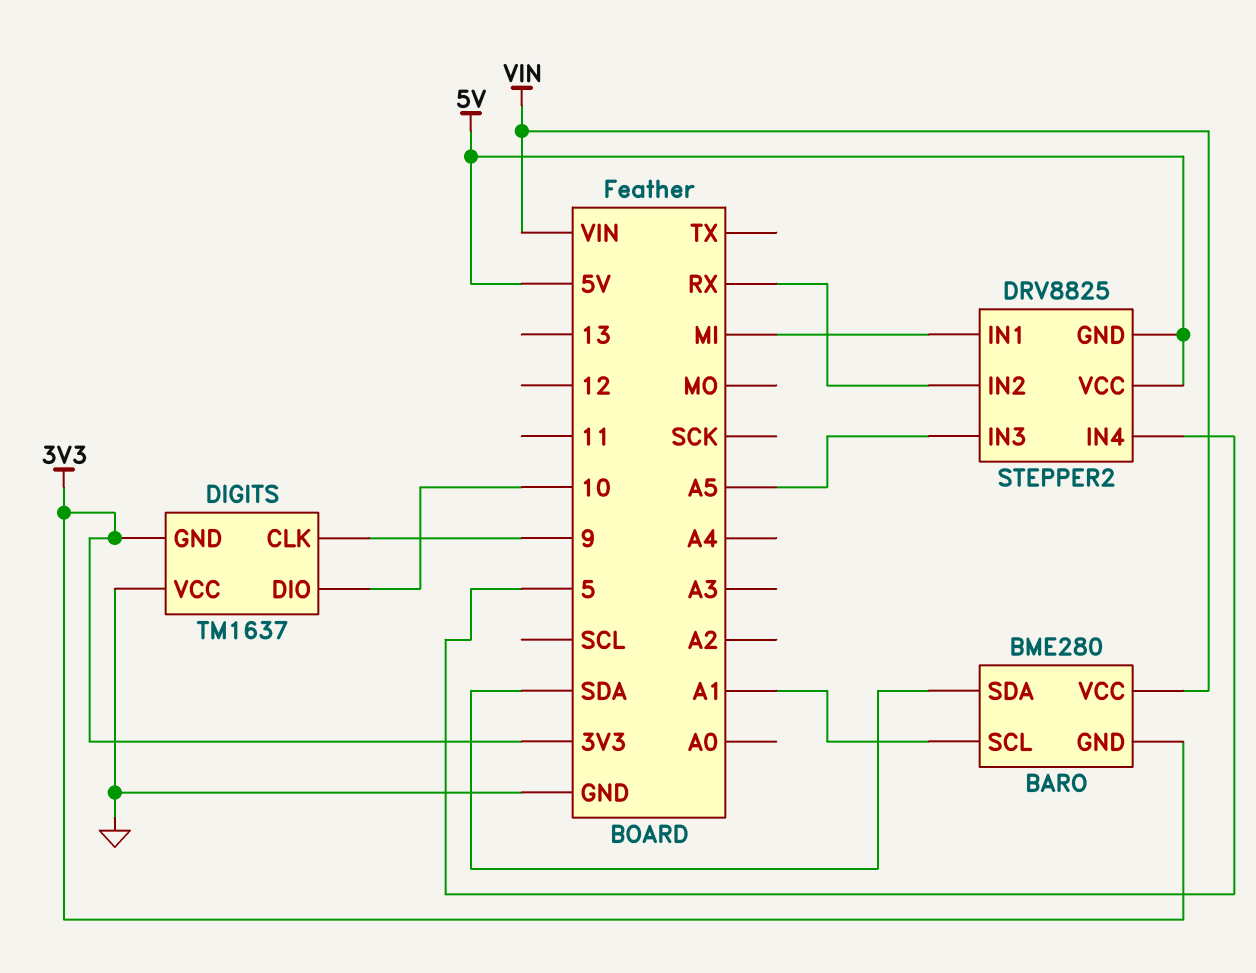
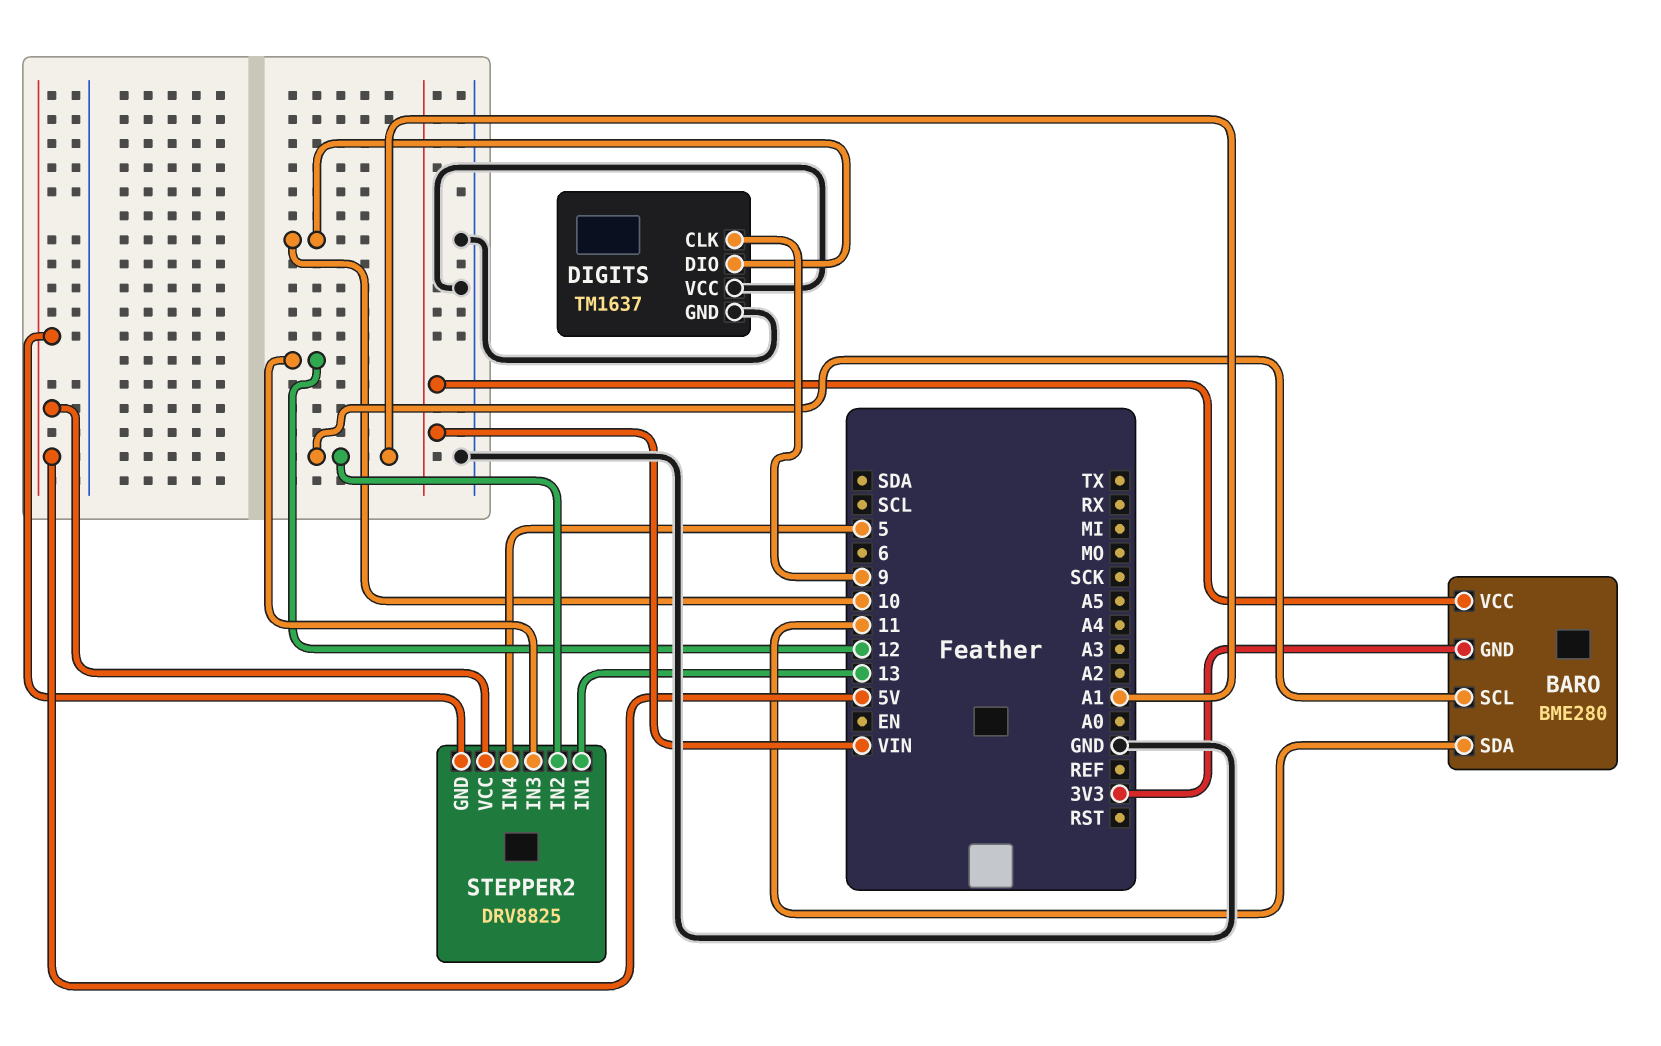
BARO pin SDA: SDA -> 11
DIGITS pin GND: 3V3 -> GND
STEPPER2 pin IN1: MI -> 13
STEPPER2 pin IN2: RX -> A1
STEPPER2 pin IN3: A5 -> 12

